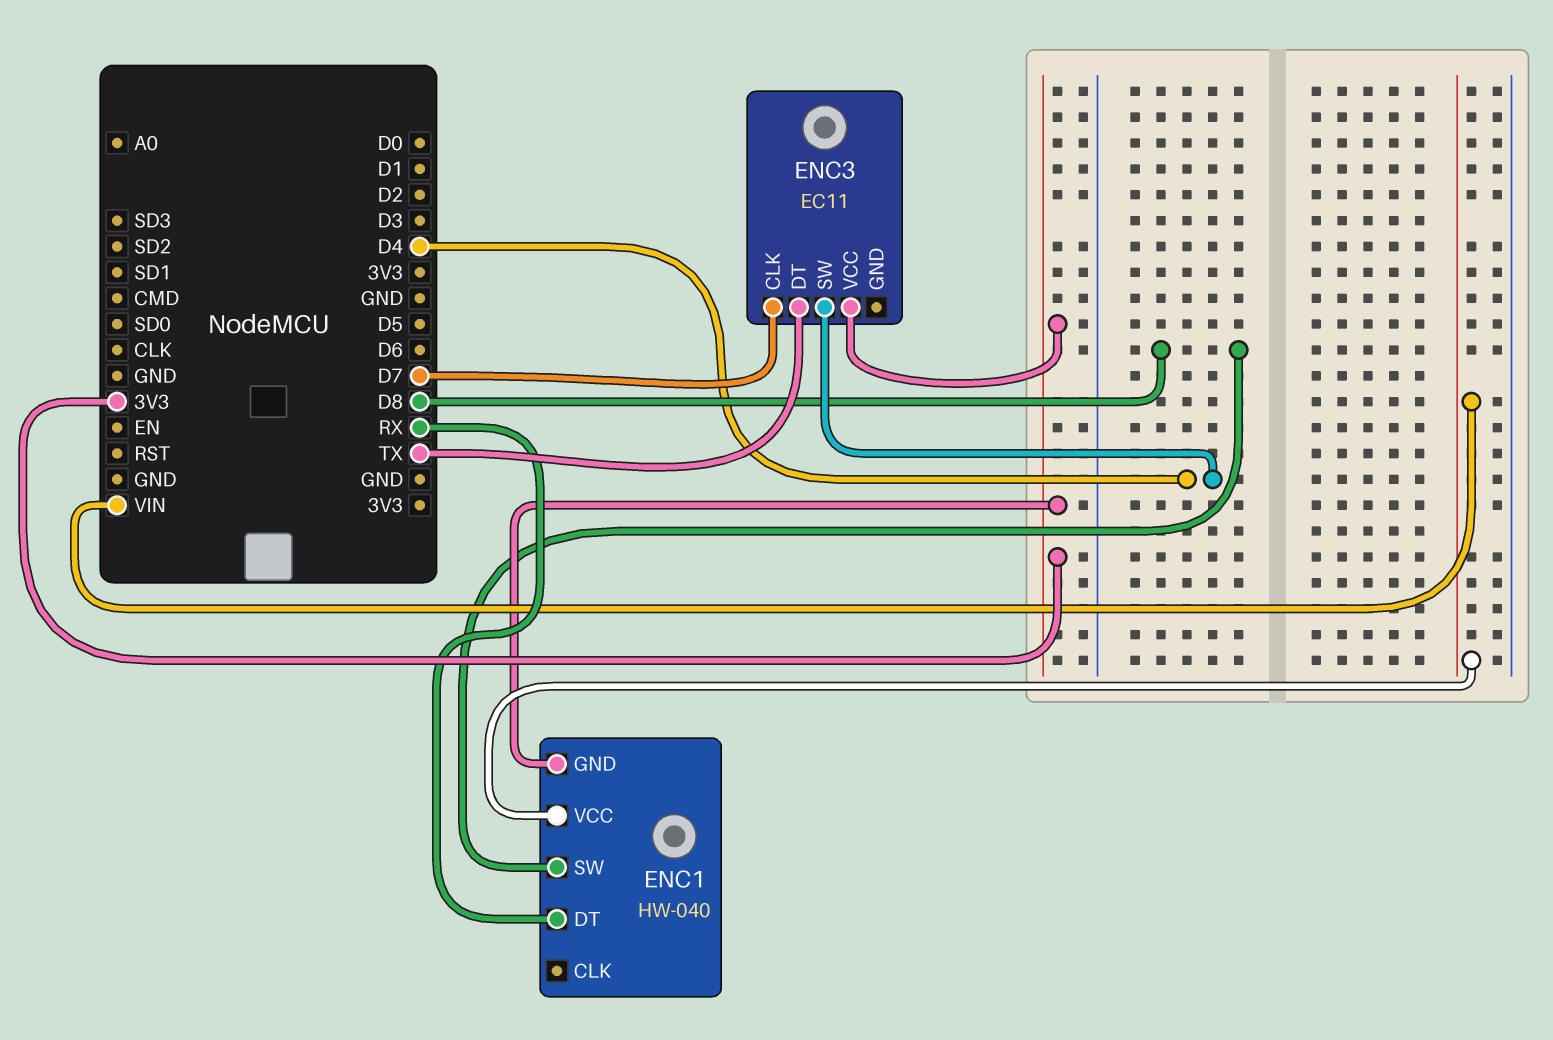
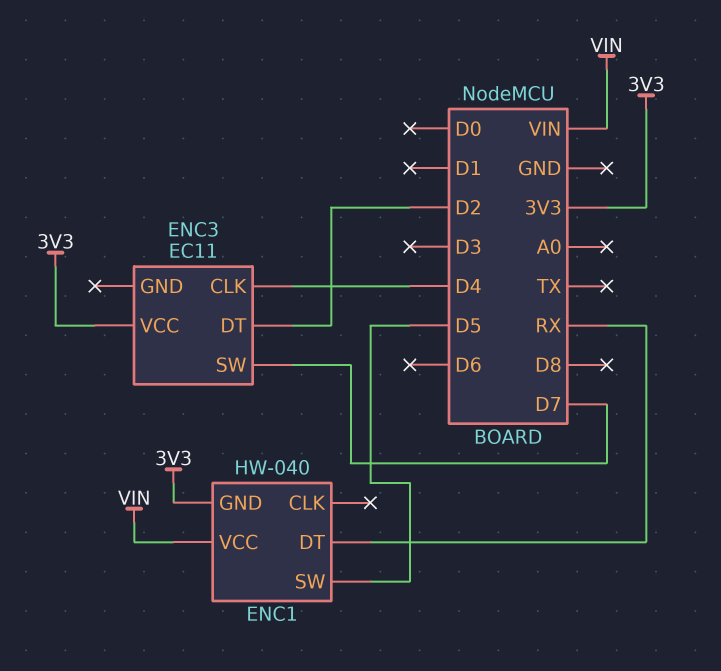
ENC1 pin SW: D8 -> D5
ENC3 pin CLK: D7 -> D4
ENC3 pin DT: TX -> D2
ENC3 pin SW: D4 -> D7

